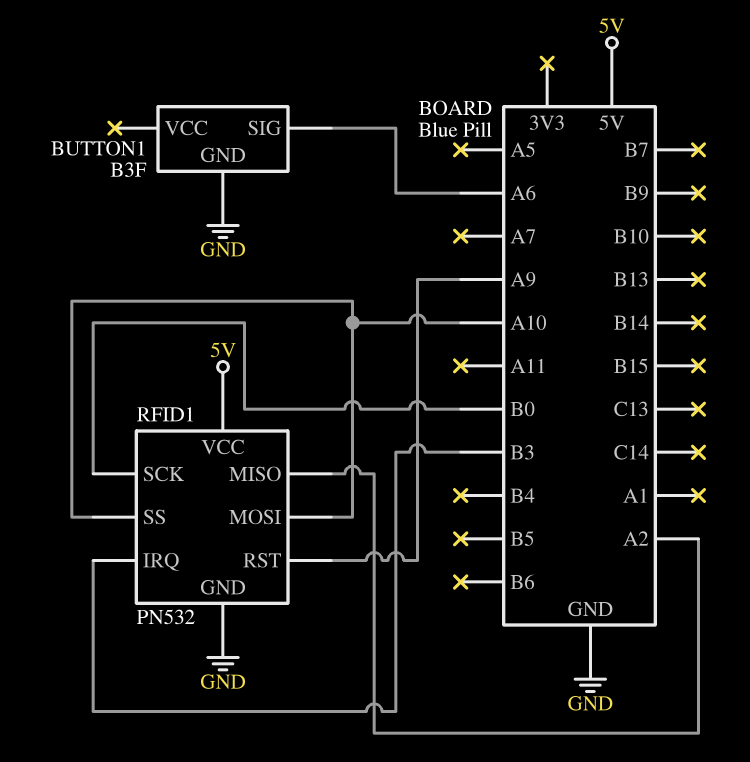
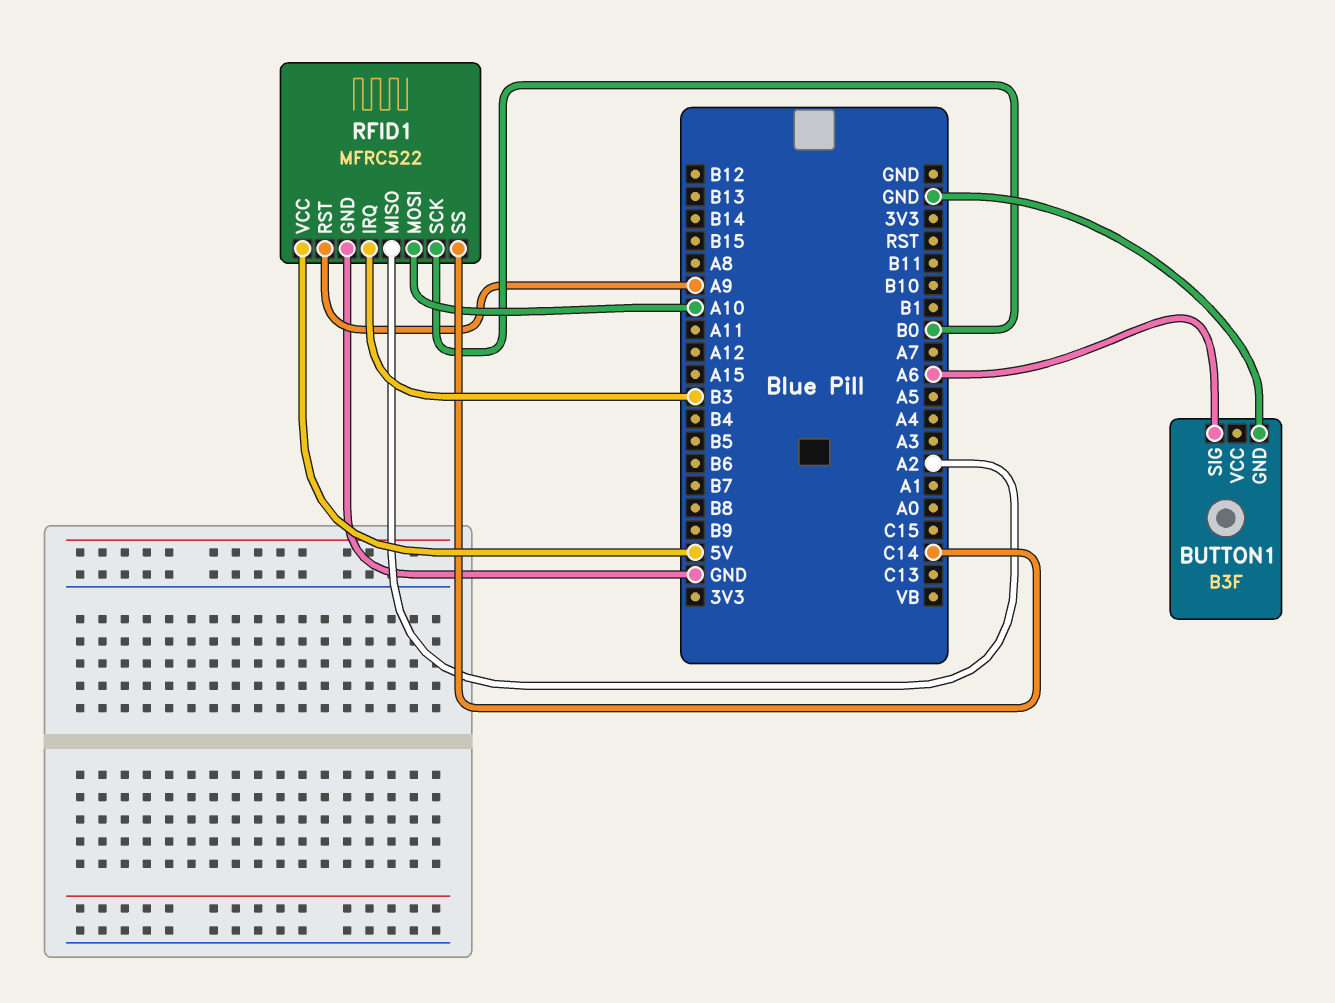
RFID1: PN532 -> MFRC522
RFID1 pin SS: A10 -> C14

